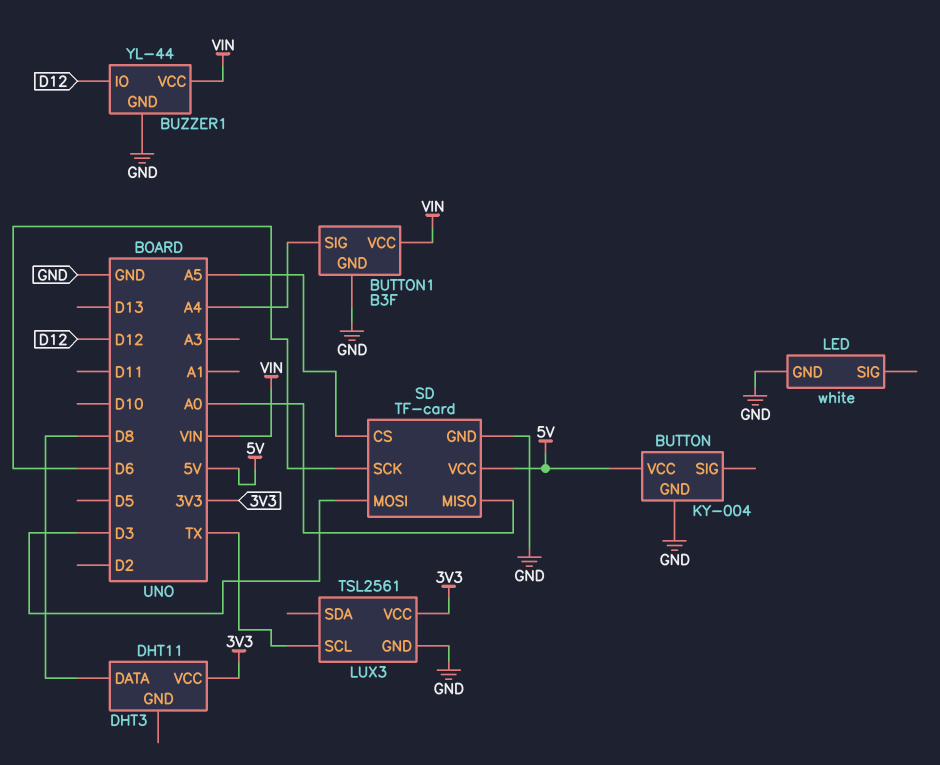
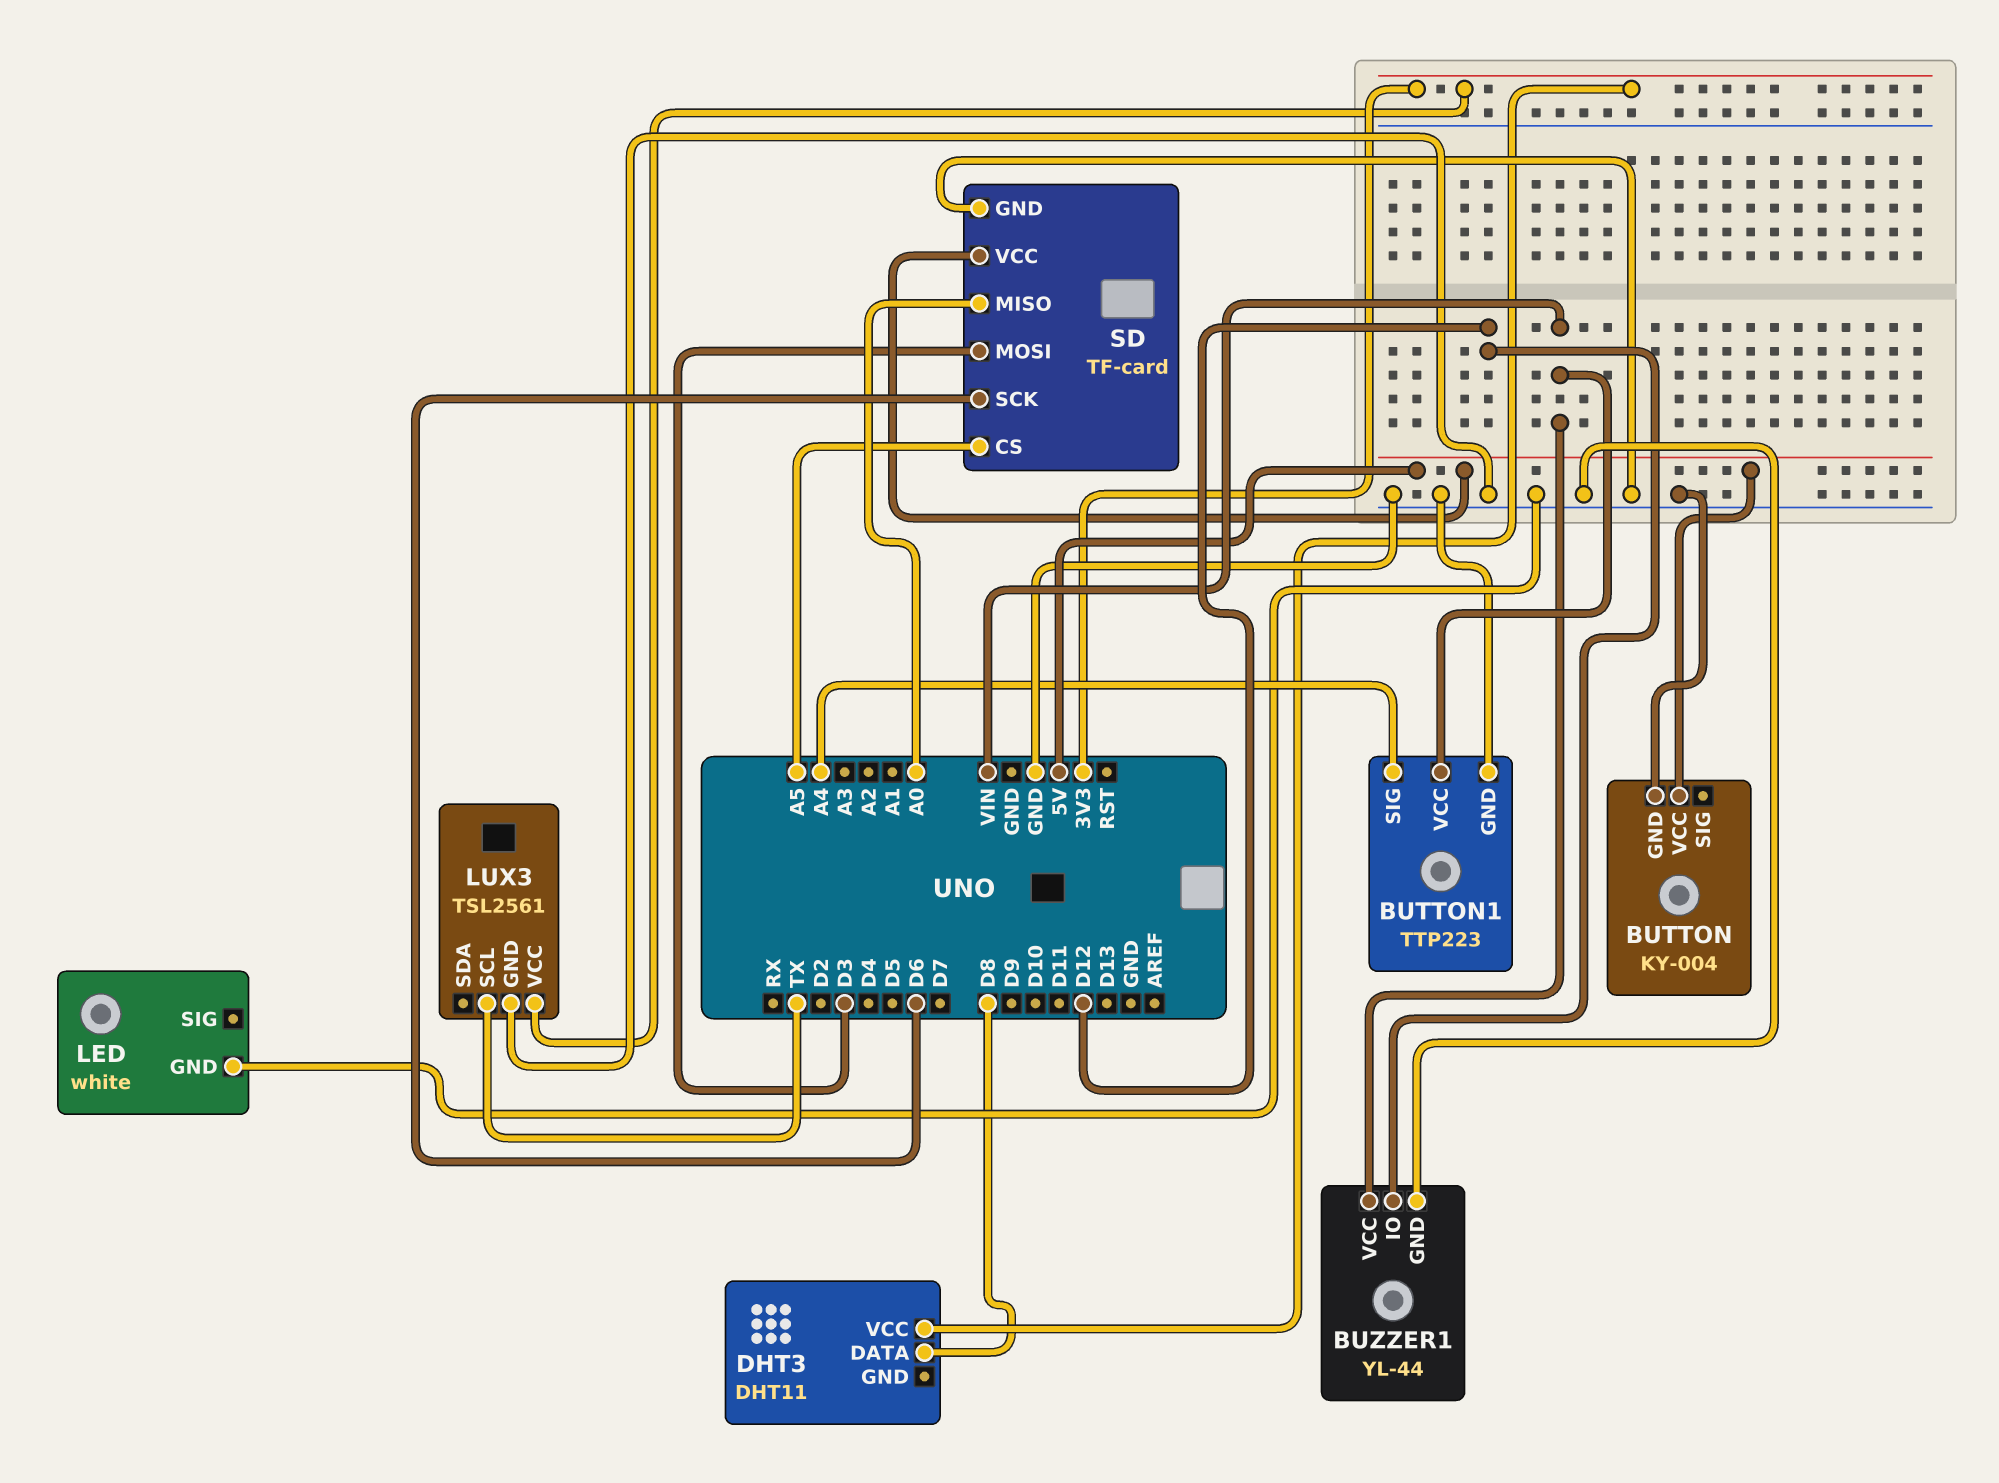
BUTTON1: B3F -> TTP223

